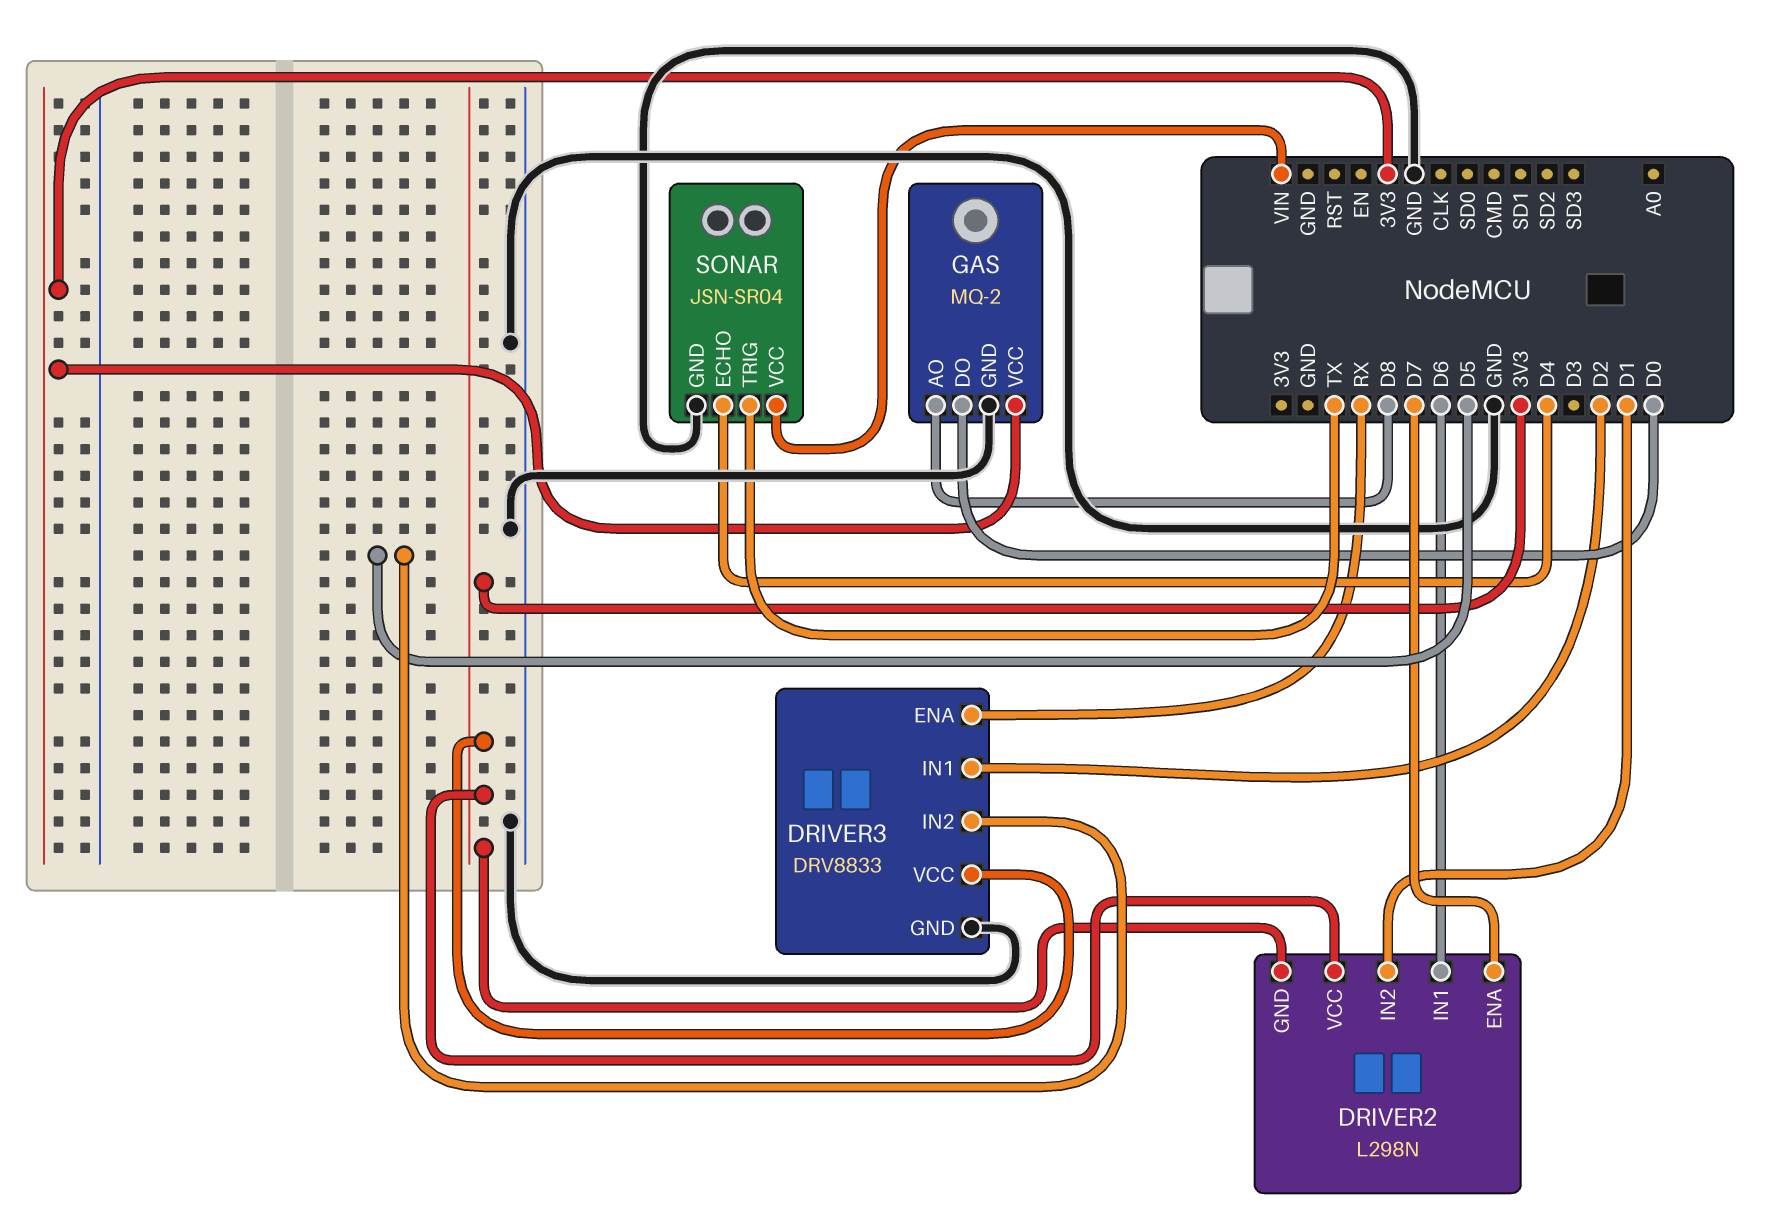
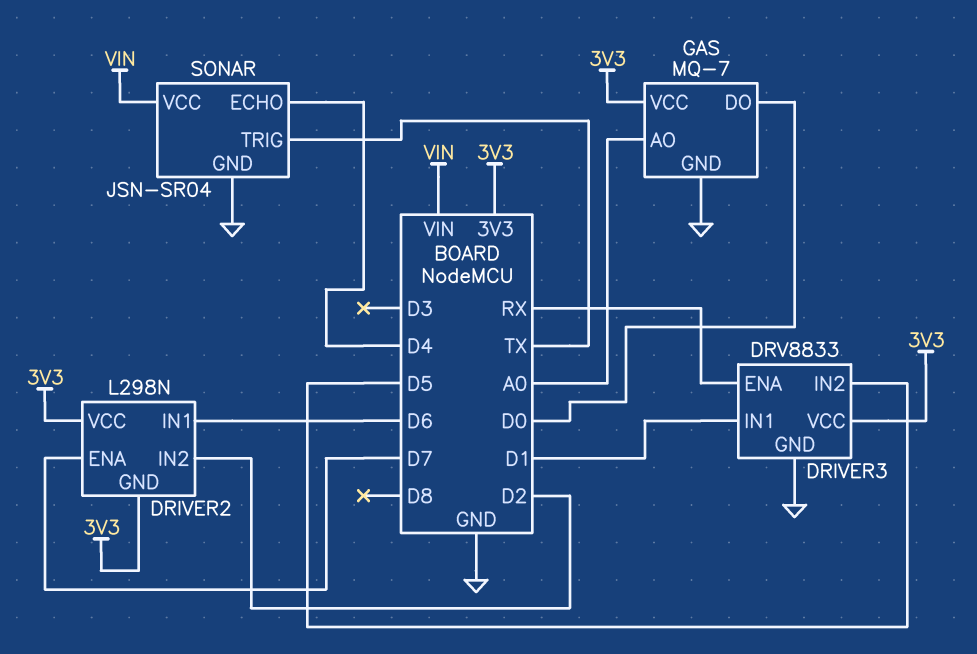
DRIVER2 pin IN2: D1 -> D2
DRIVER3 pin IN1: D2 -> D1
GAS: MQ-2 -> MQ-7
GAS pin AO: D8 -> A0

